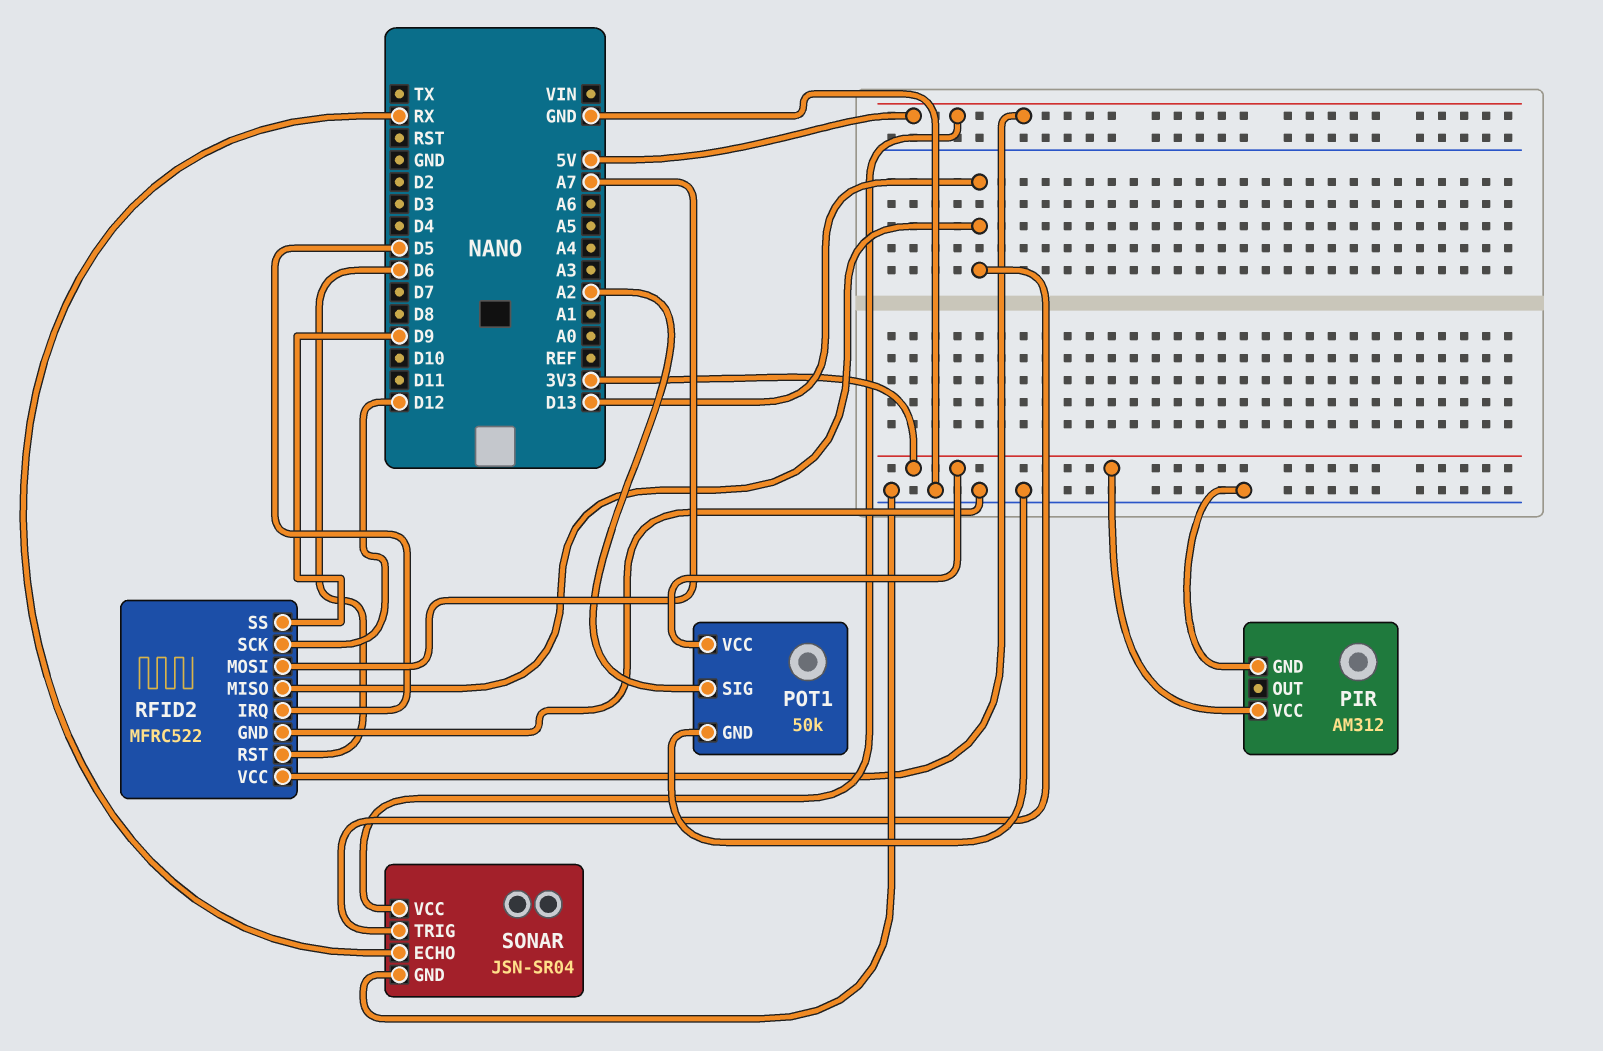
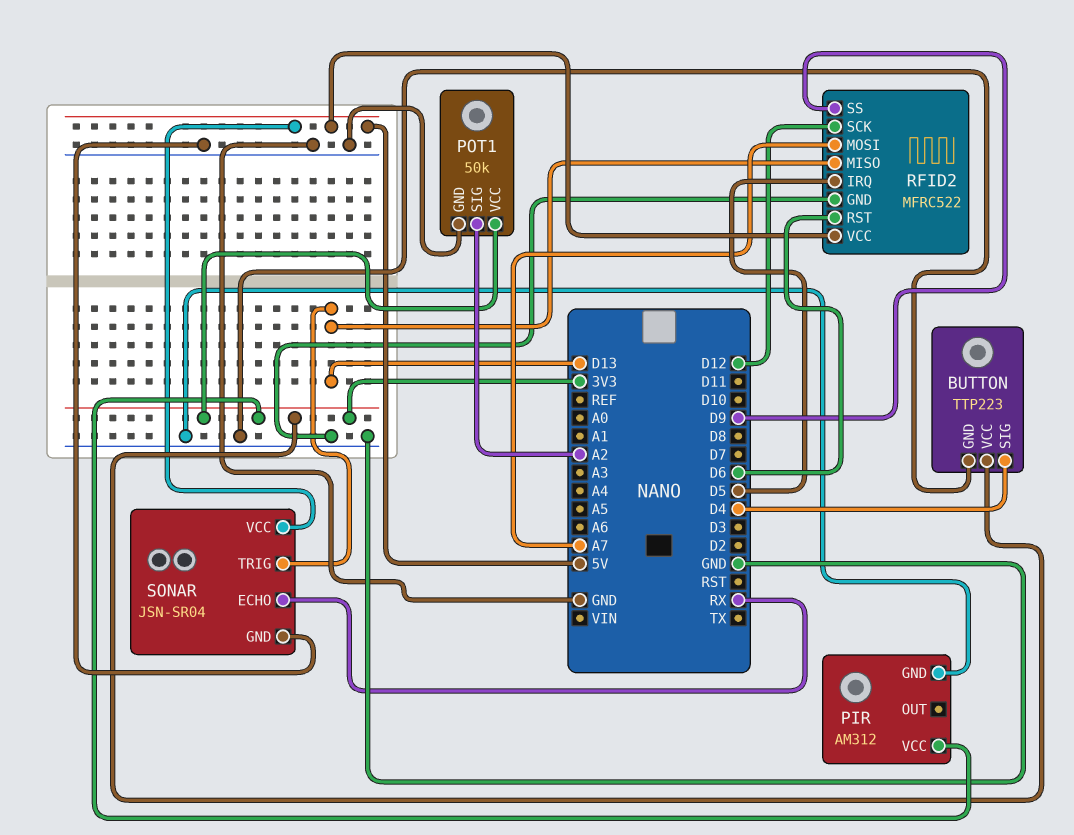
BUTTON: none -> TTP223
BUTTON pin GND: none -> GND
BUTTON pin SIG: none -> D4
BUTTON pin VCC: none -> 3V3

